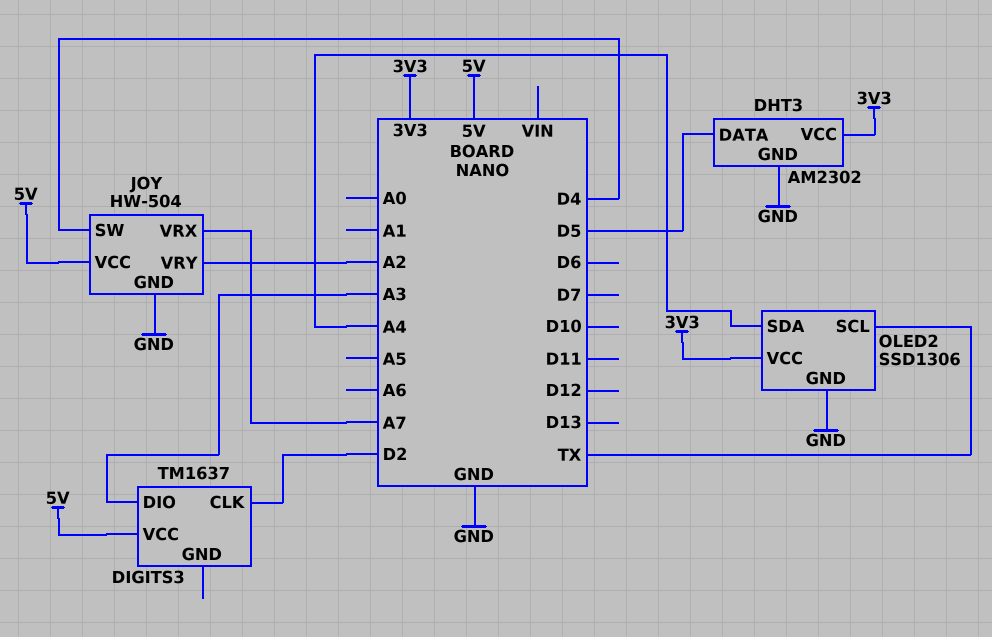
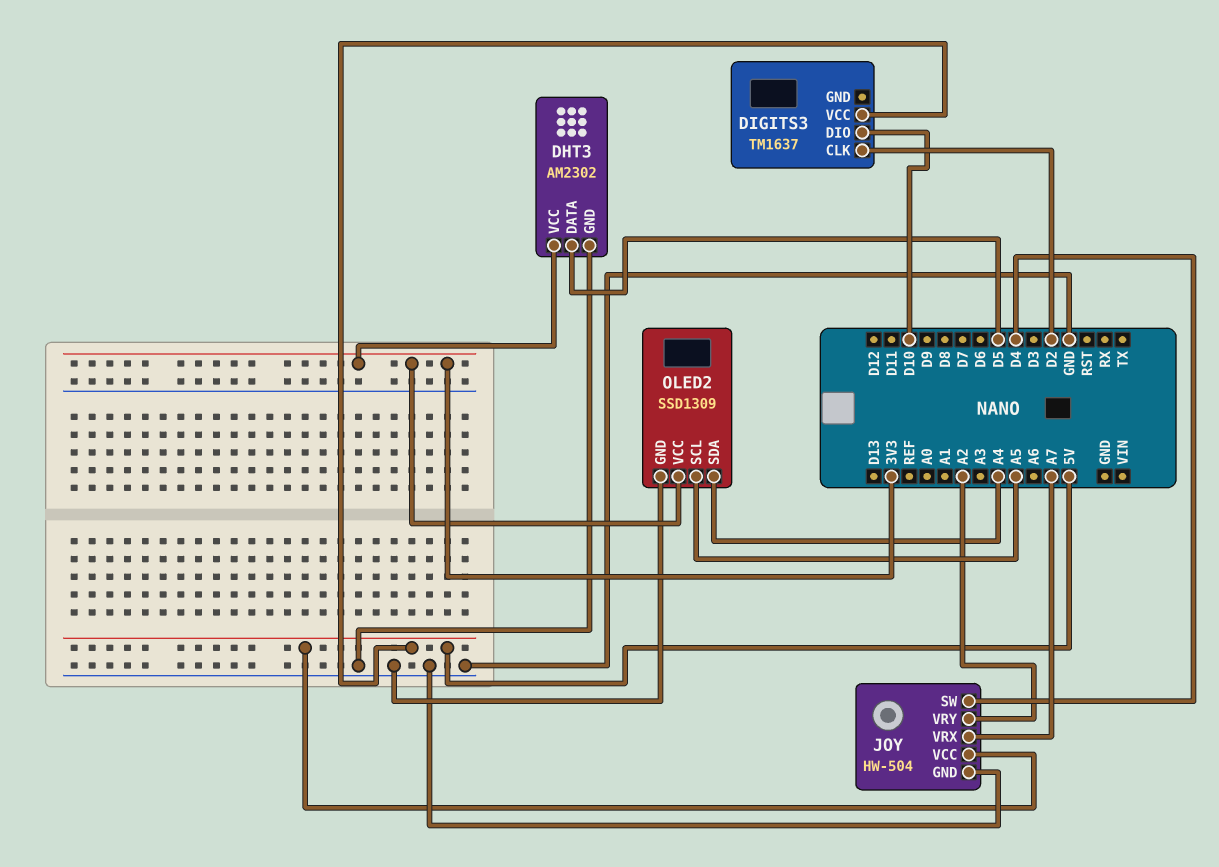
DIGITS3 pin DIO: A3 -> D10
OLED2: SSD1306 -> SSD1309
OLED2 pin SCL: TX -> A5

